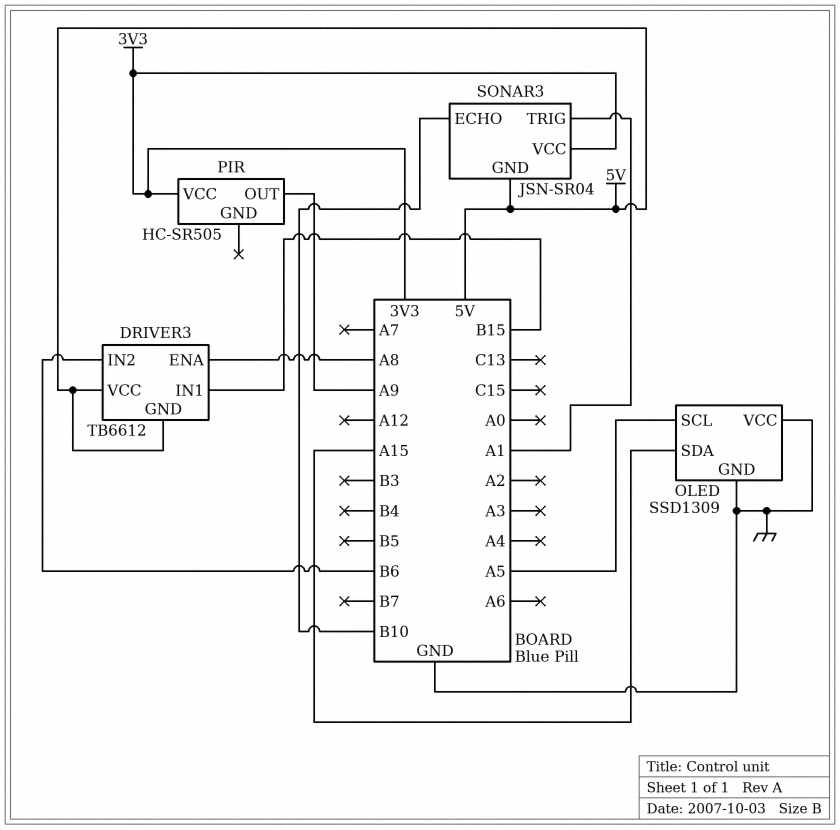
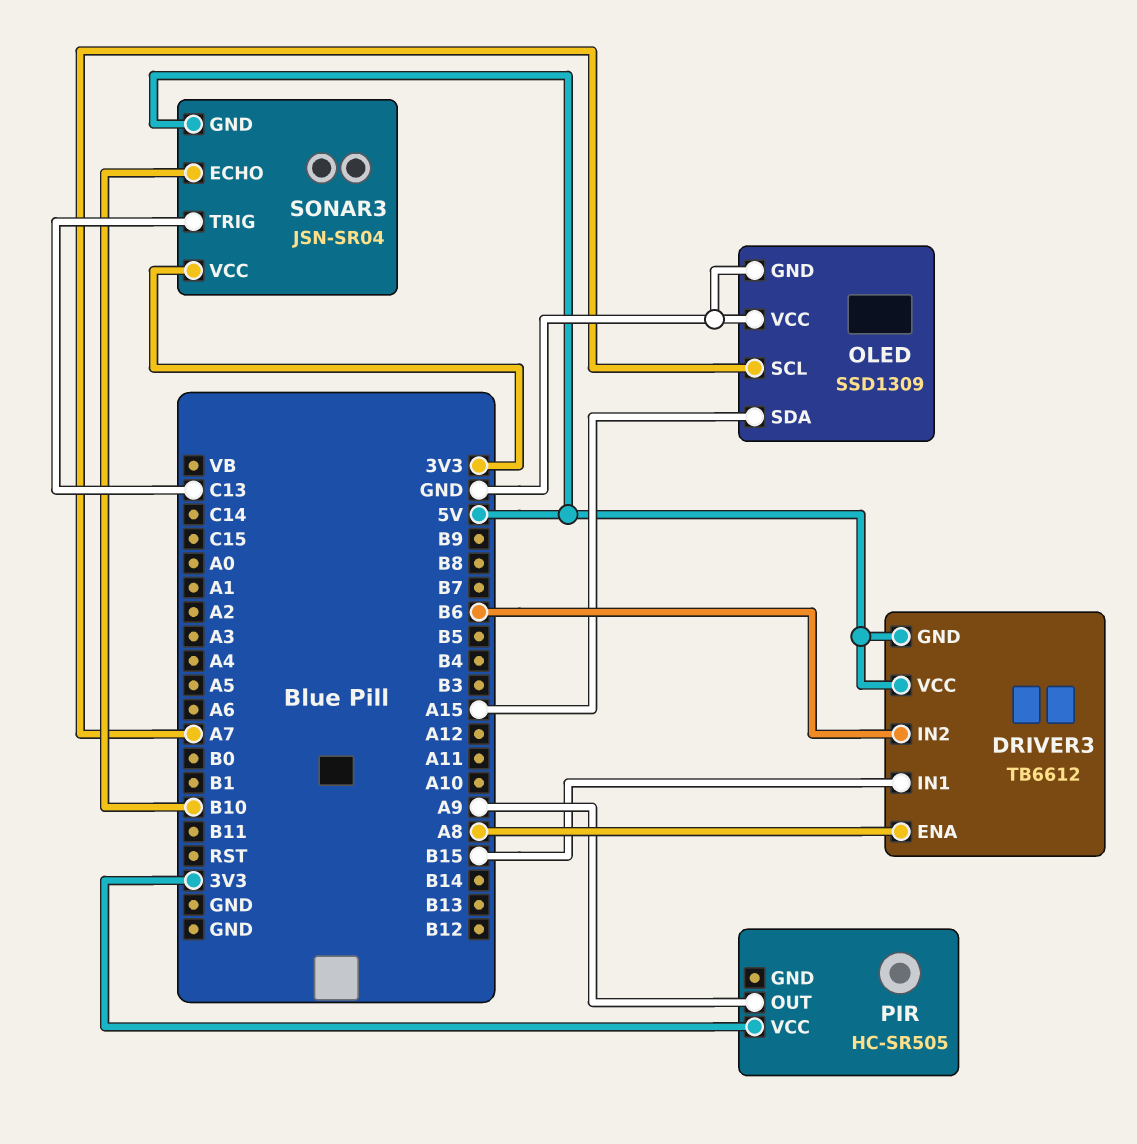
OLED pin SCL: A5 -> A7
SONAR3 pin TRIG: A1 -> C13

